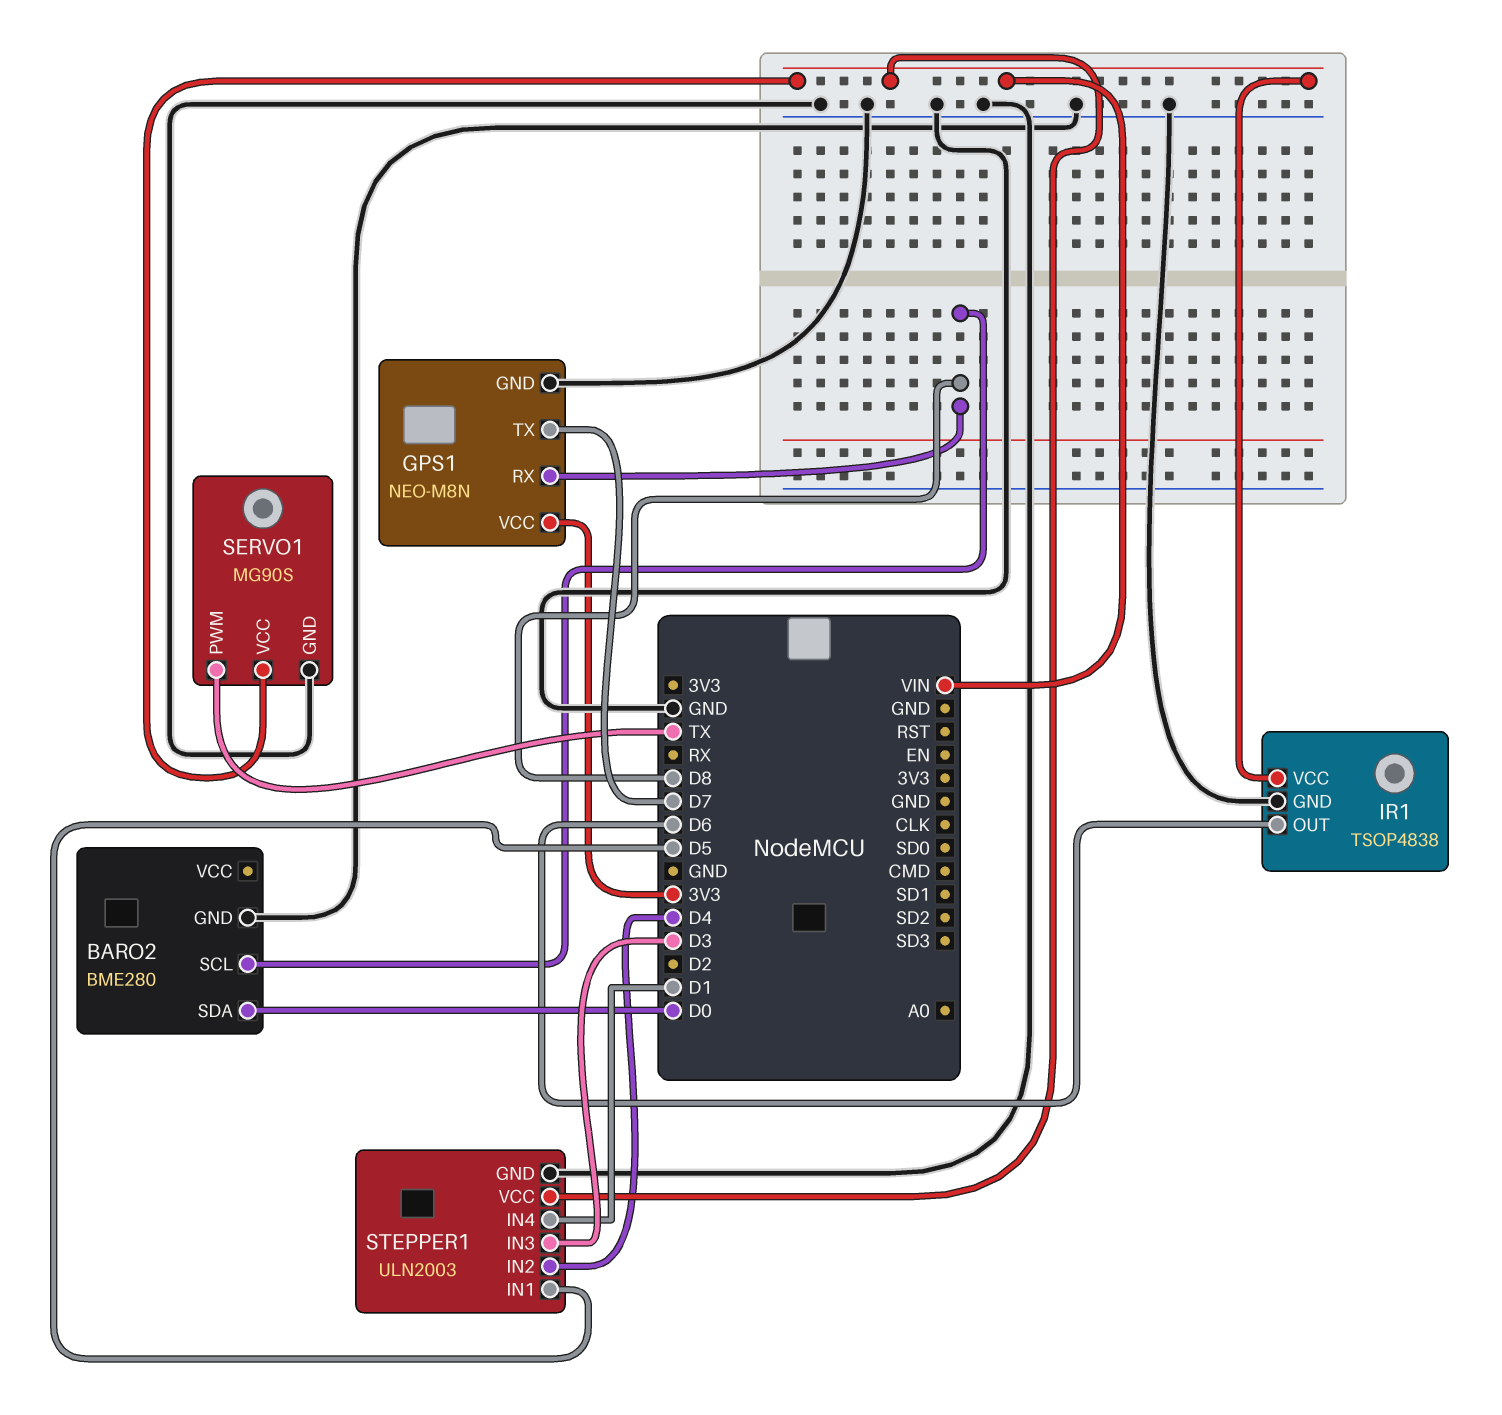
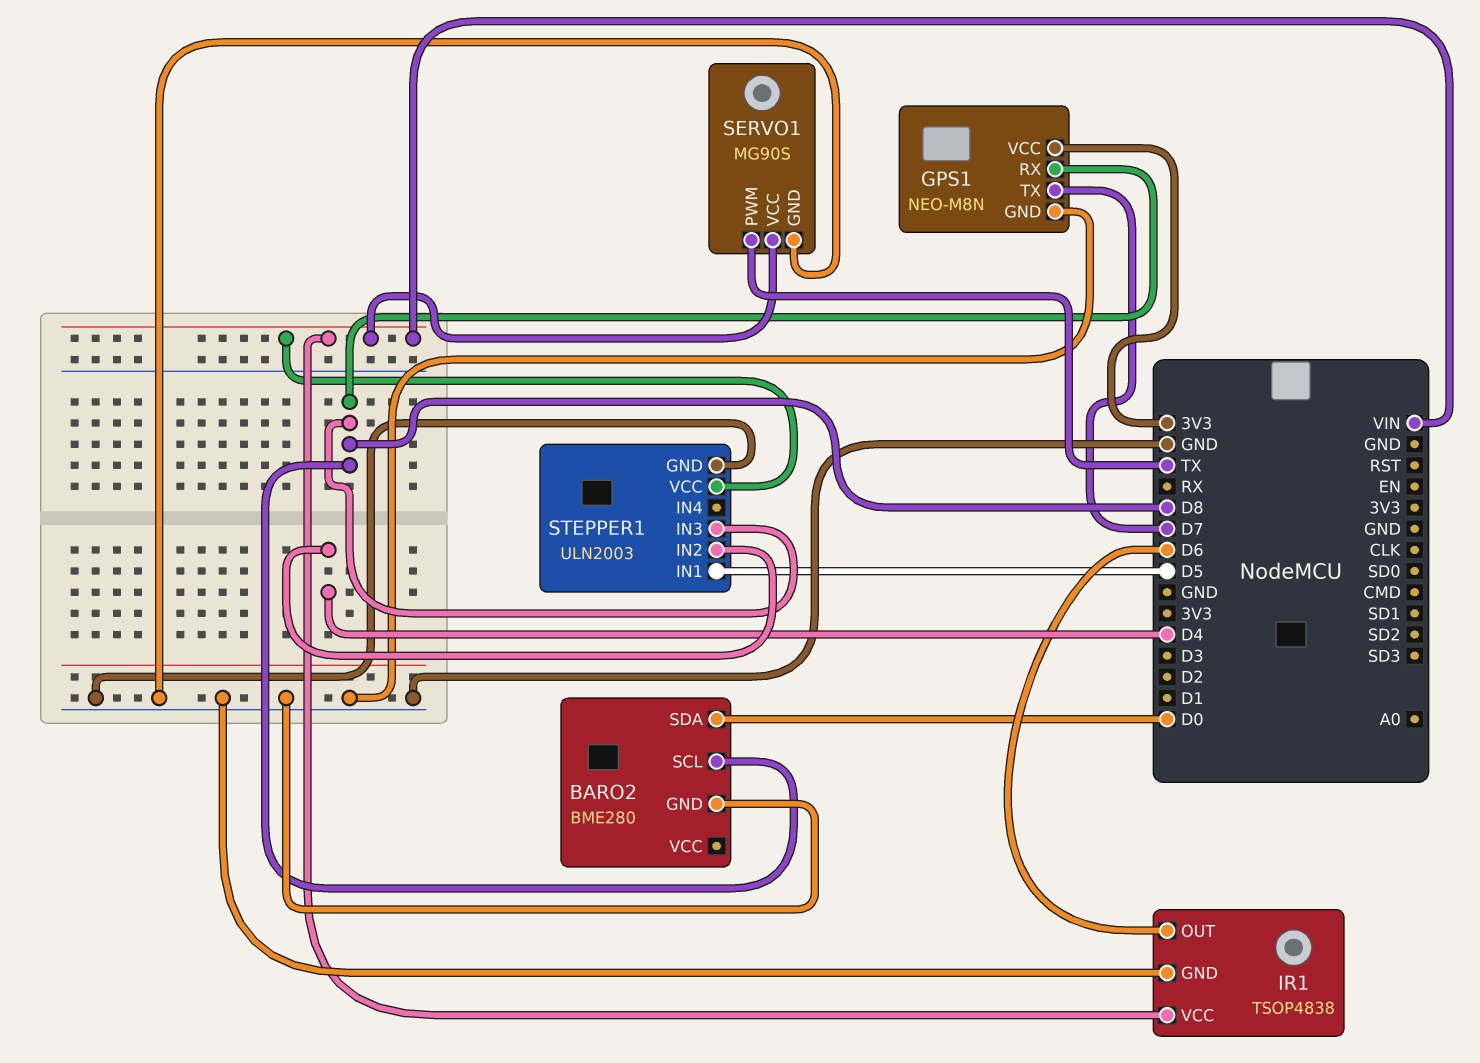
STEPPER1 pin IN3: D3 -> D8
STEPPER1 pin IN4: D1 -> none

